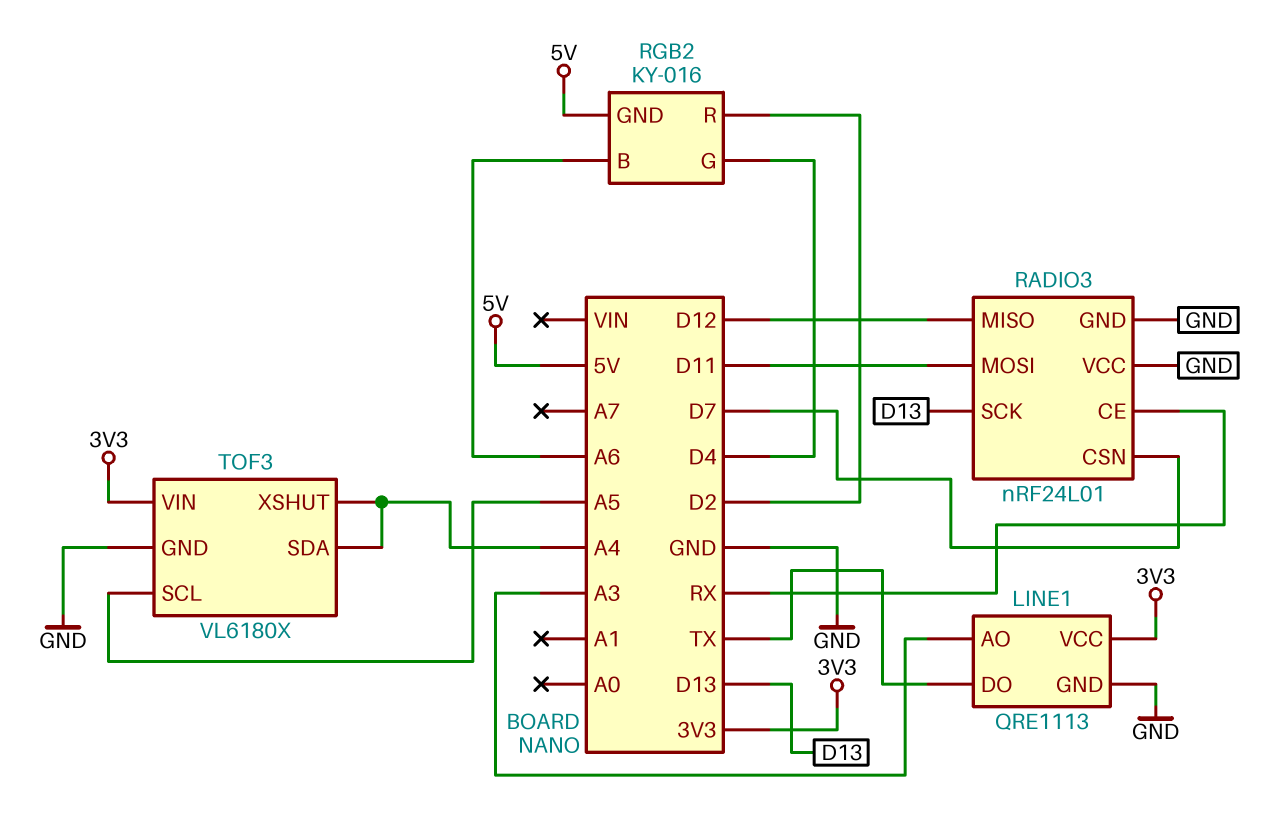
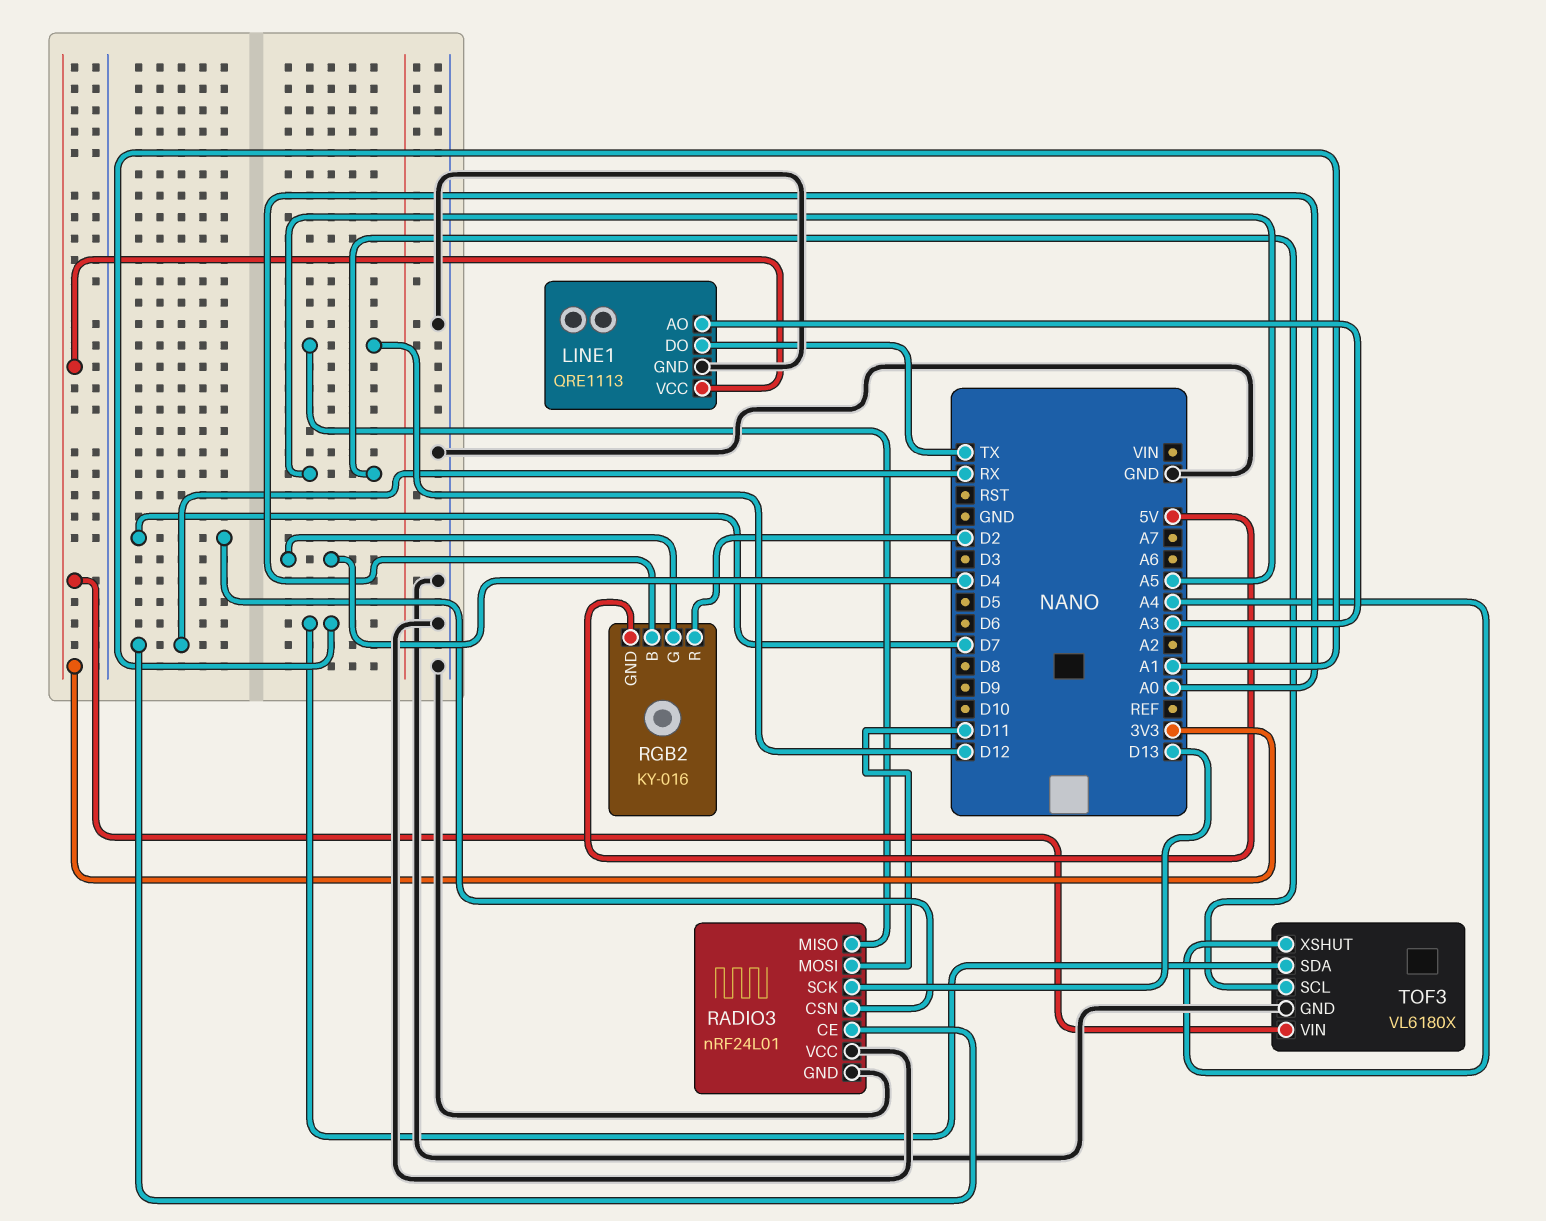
RGB2 pin B: A6 -> A0
TOF3 pin SDA: A4 -> A1

